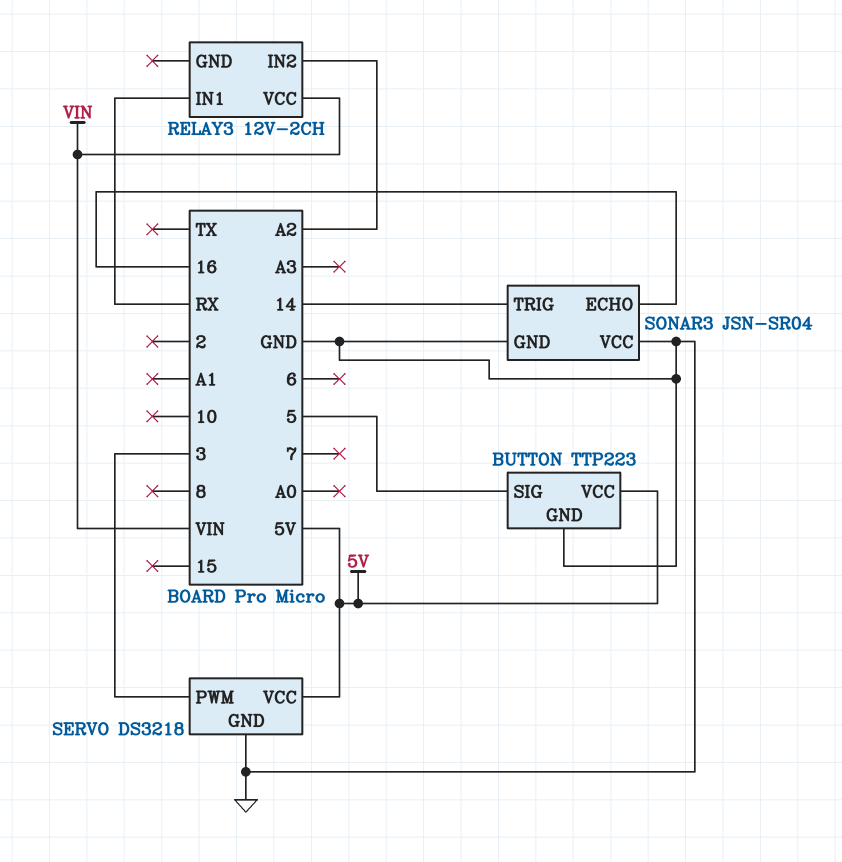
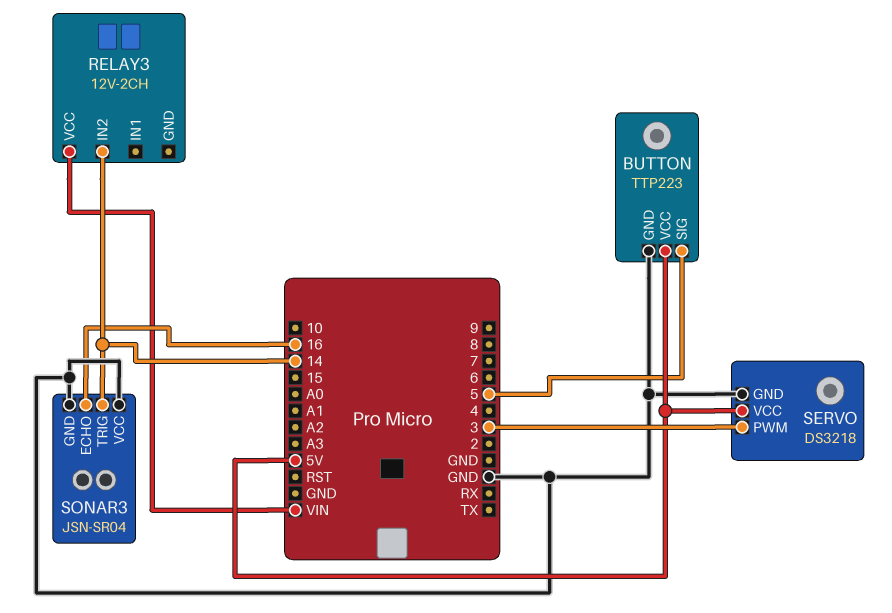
RELAY3 pin IN1: RX -> none
RELAY3 pin IN2: A2 -> 14

